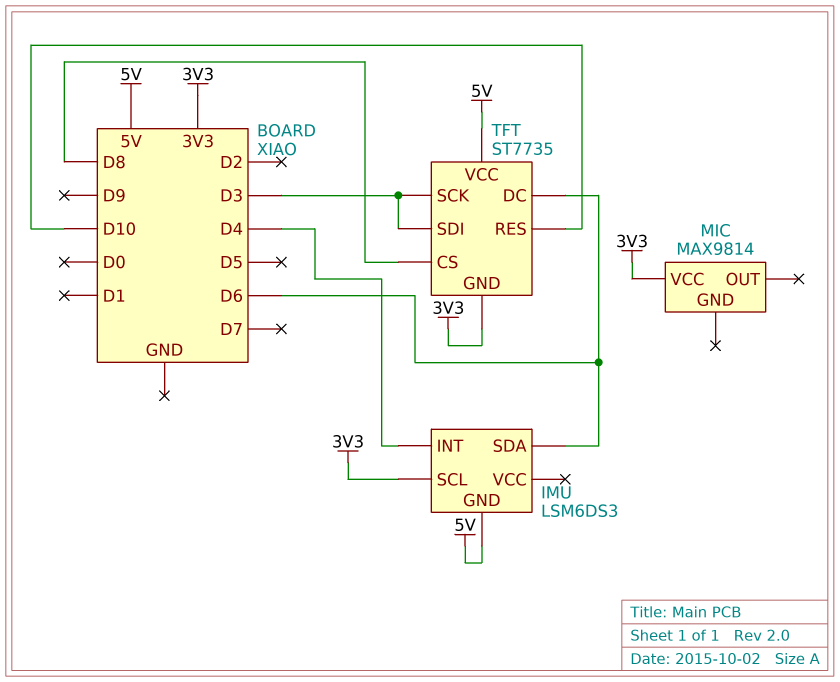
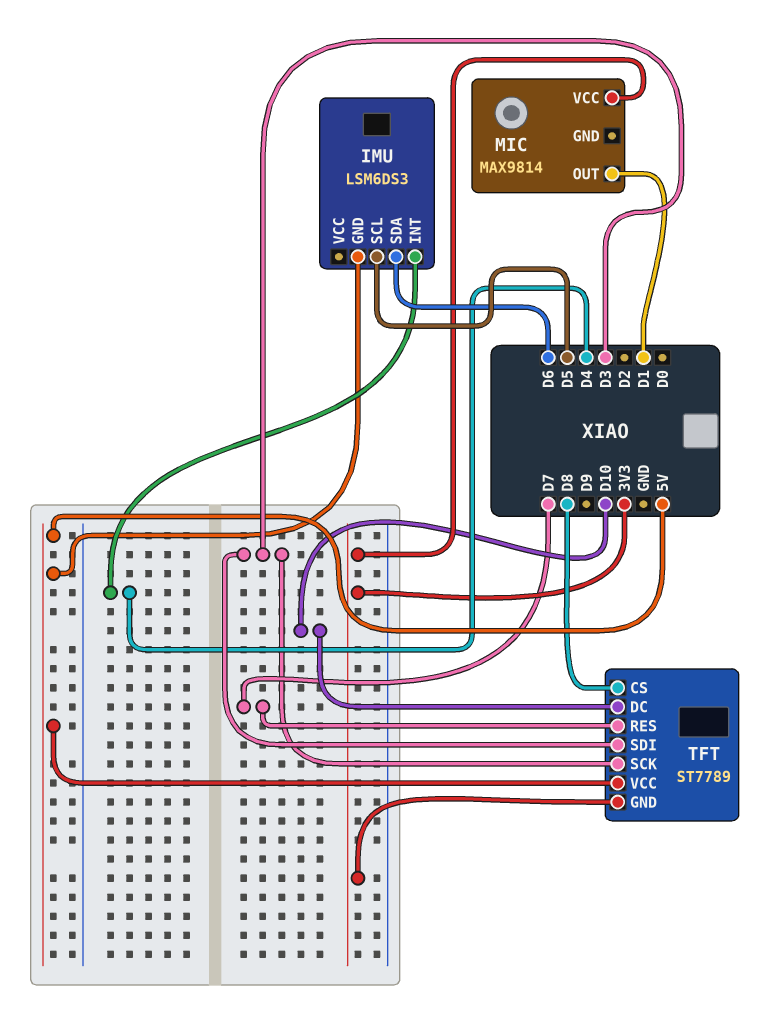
IMU pin SCL: 3V3 -> D5
MIC pin OUT: none -> D1
TFT: ST7735 -> ST7789
TFT pin DC: D6 -> D10
TFT pin RES: D10 -> D7

